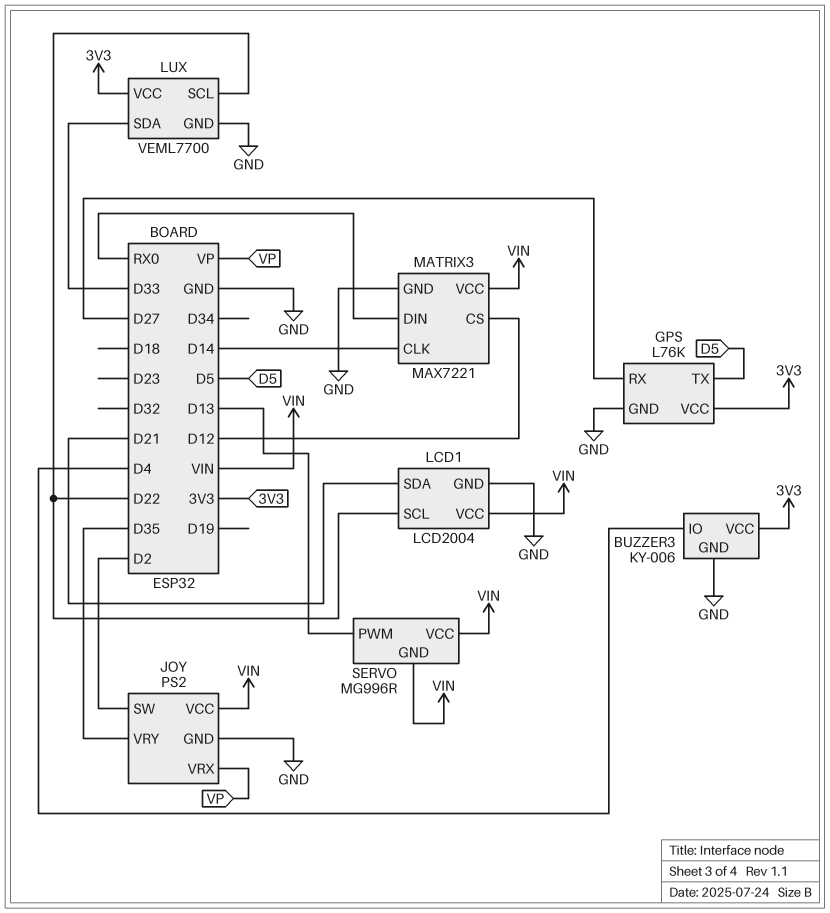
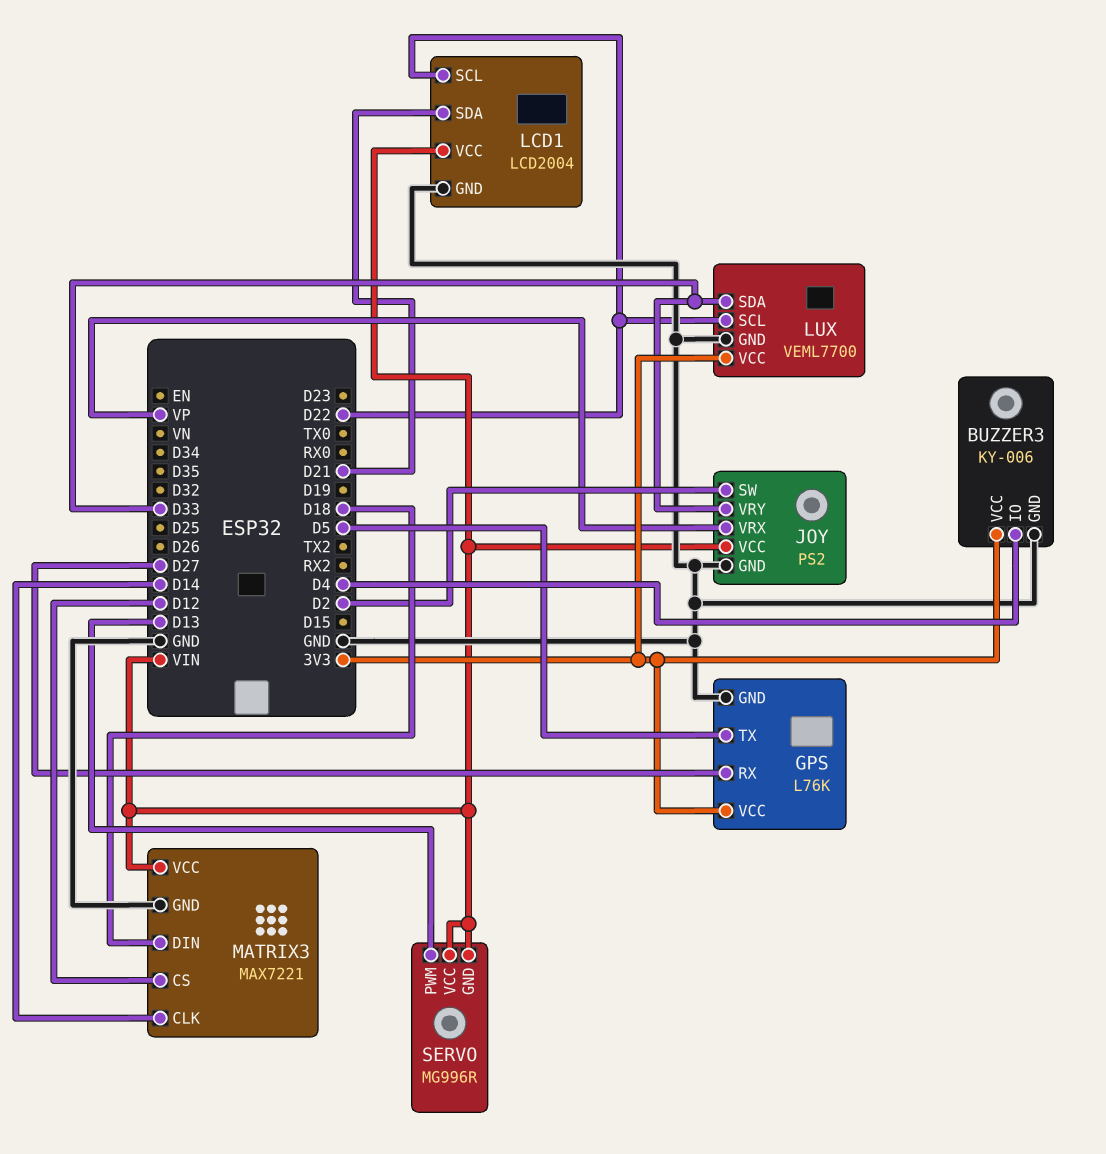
JOY pin VRY: D35 -> D33
MATRIX3 pin DIN: RX0 -> D18

